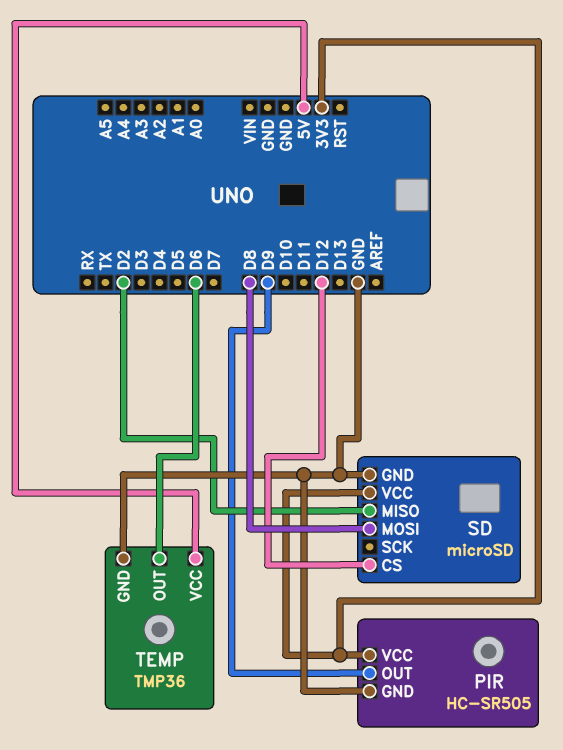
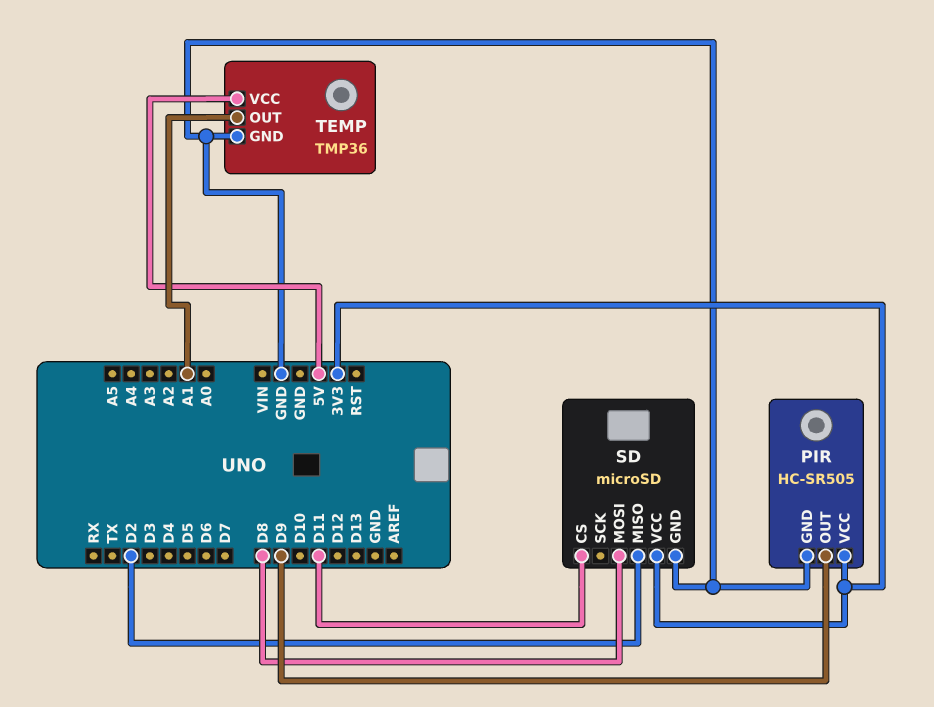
SD pin CS: D12 -> D11
TEMP pin OUT: D6 -> A1

